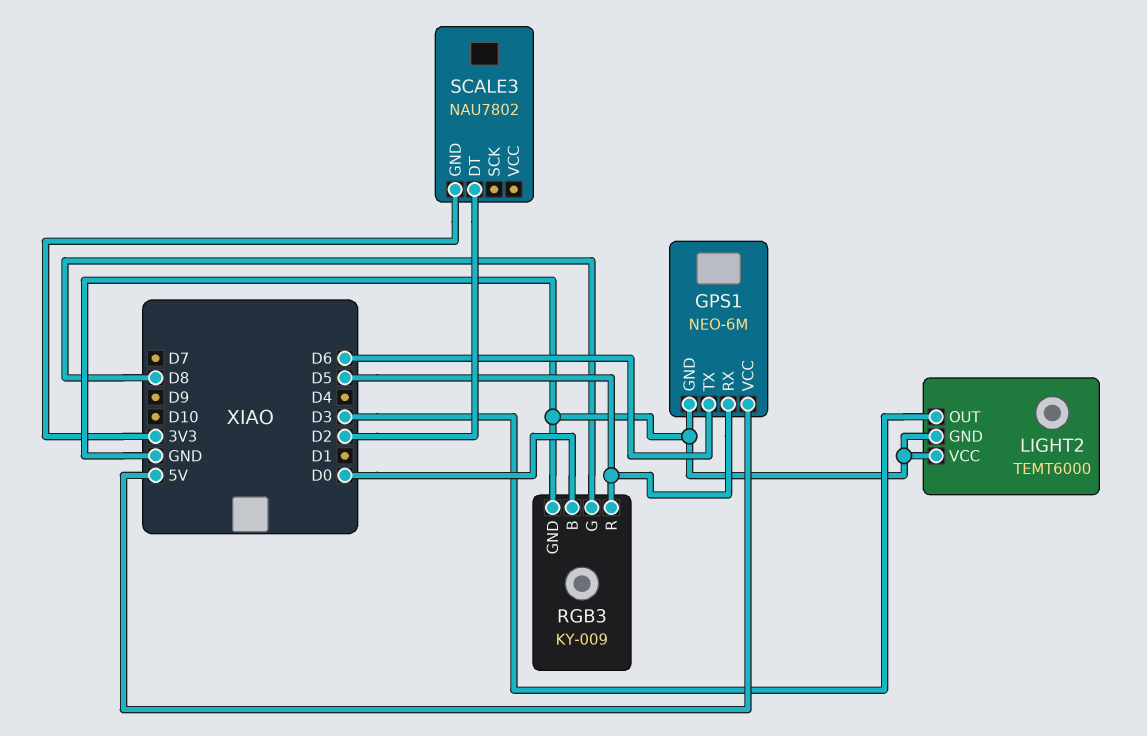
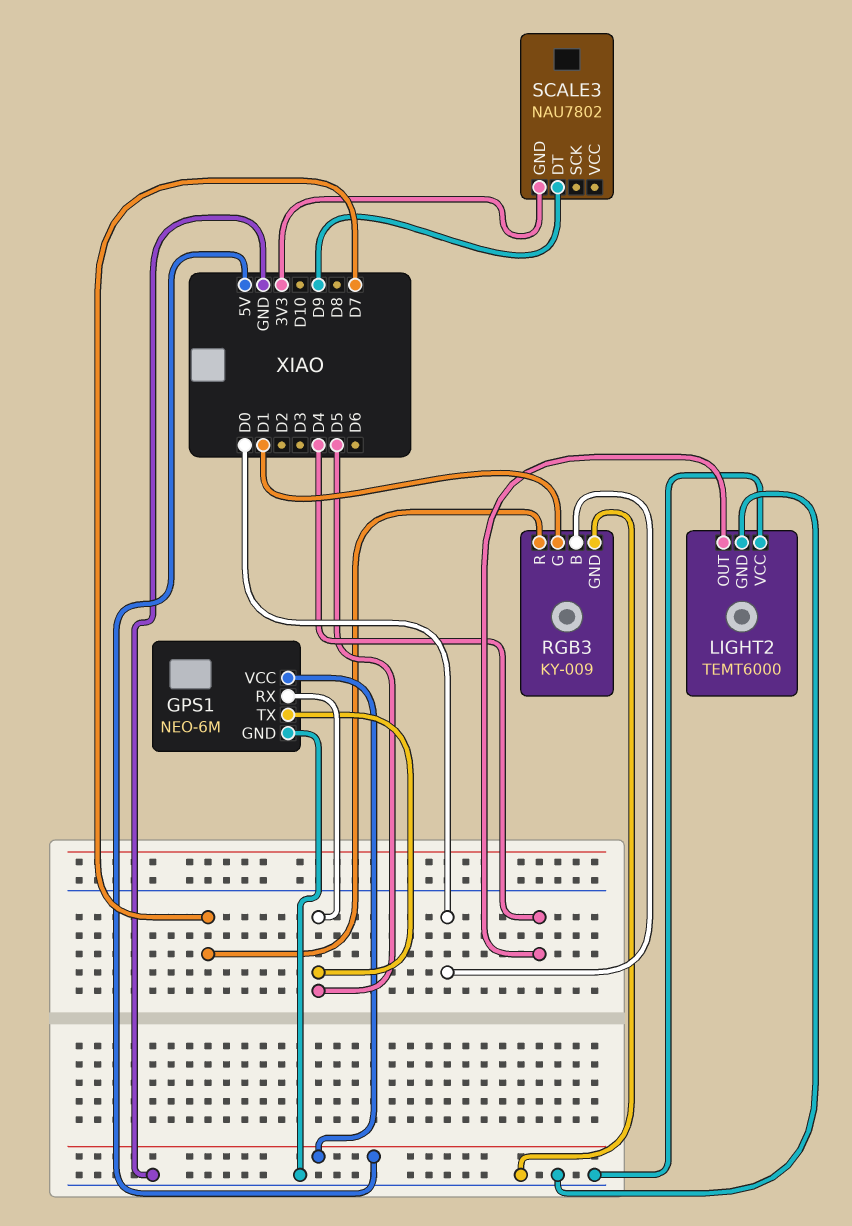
GPS1 pin TX: D6 -> D5
LIGHT2 pin OUT: D3 -> D4
RGB3 pin G: D8 -> D1
RGB3 pin R: D5 -> D7
SCALE3 pin DT: D2 -> D9

